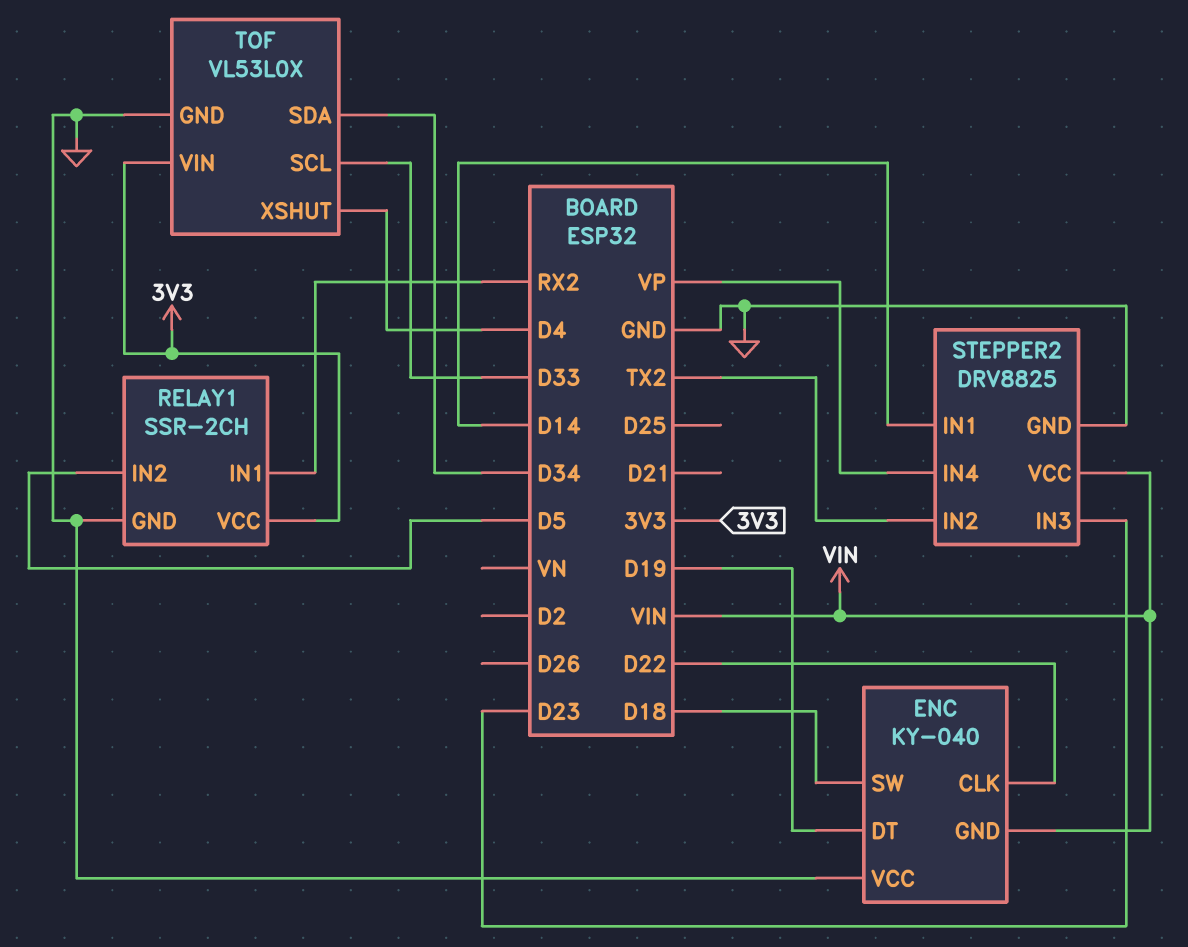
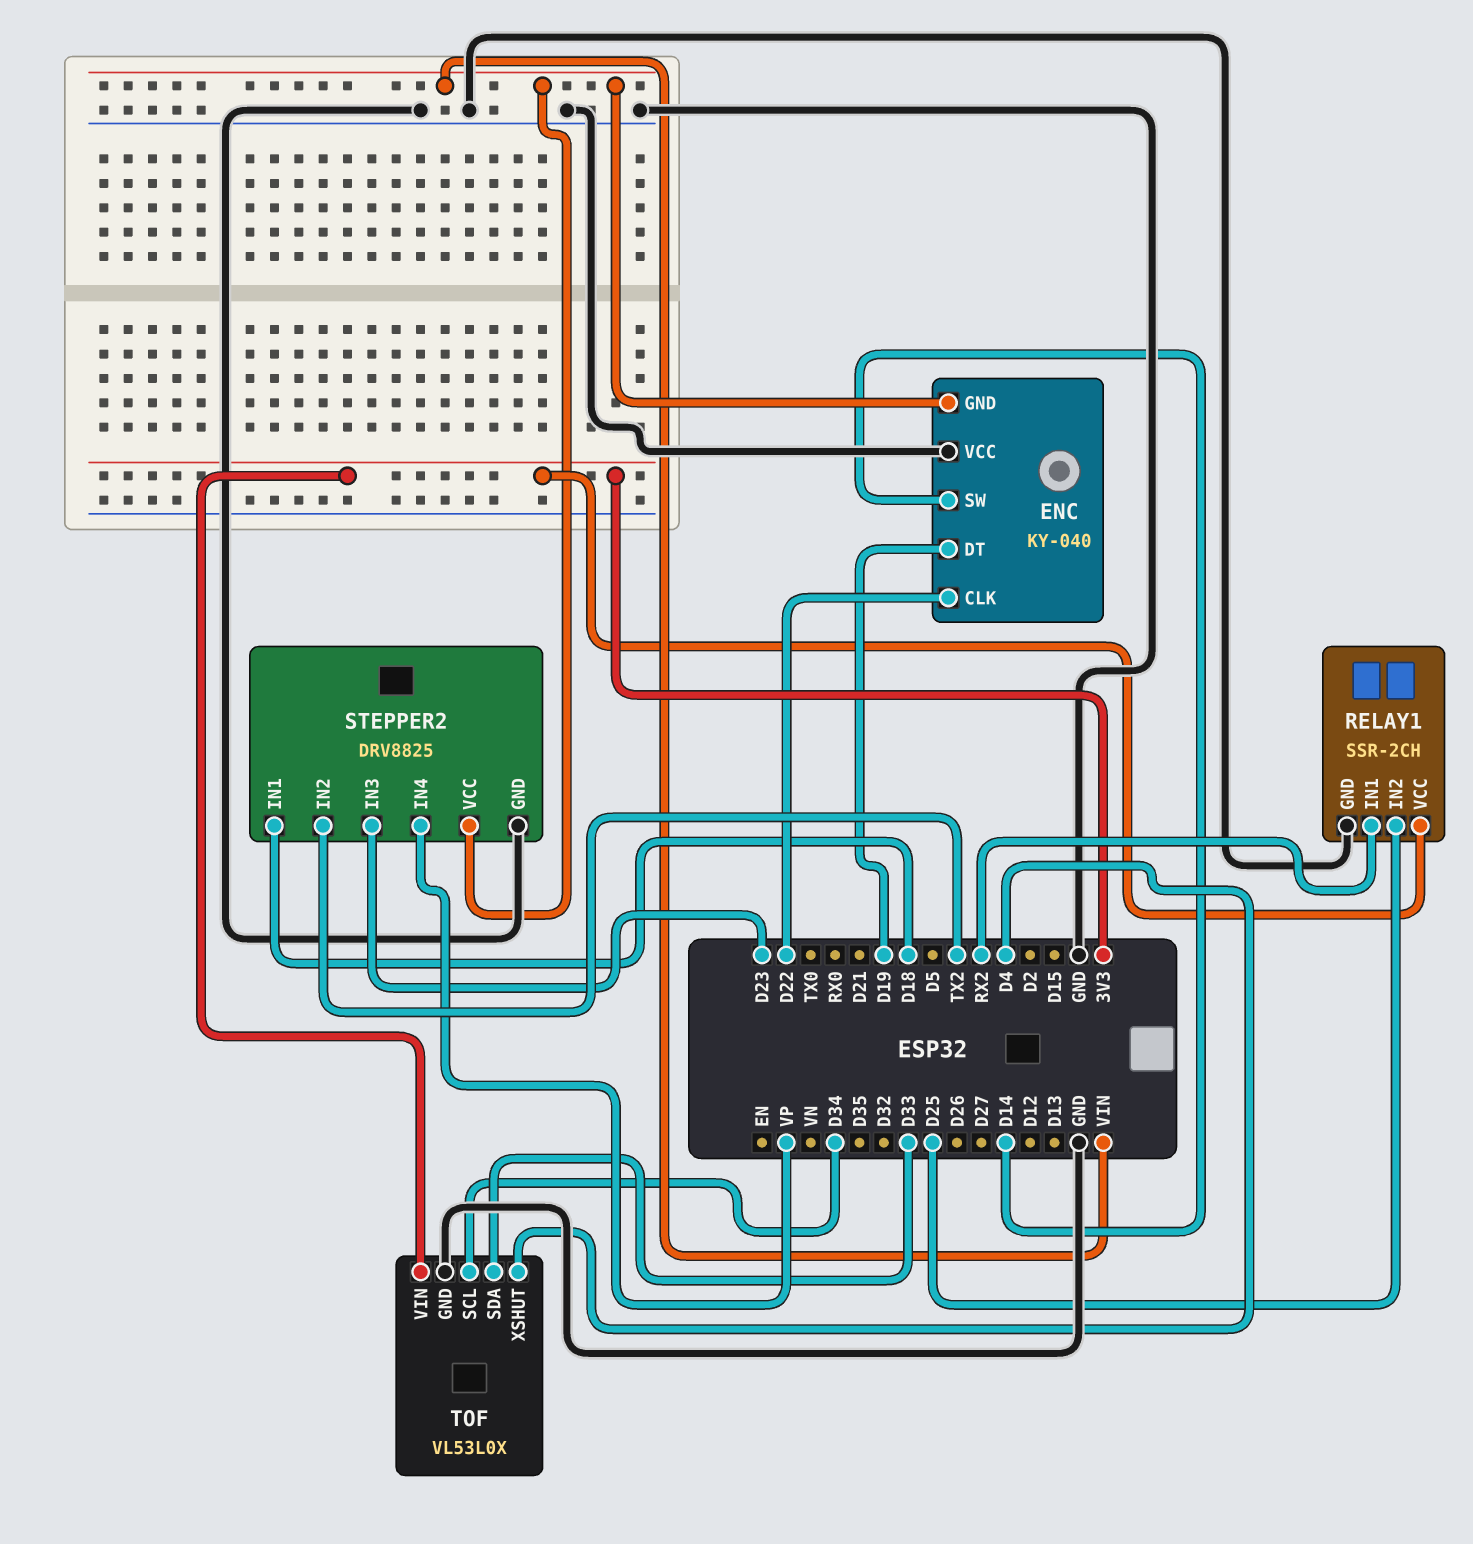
ENC pin SW: D18 -> D14
RELAY1 pin IN2: D5 -> D25
STEPPER2 pin IN1: D14 -> D18
TOF pin SCL: D33 -> D34
TOF pin SDA: D34 -> D33

